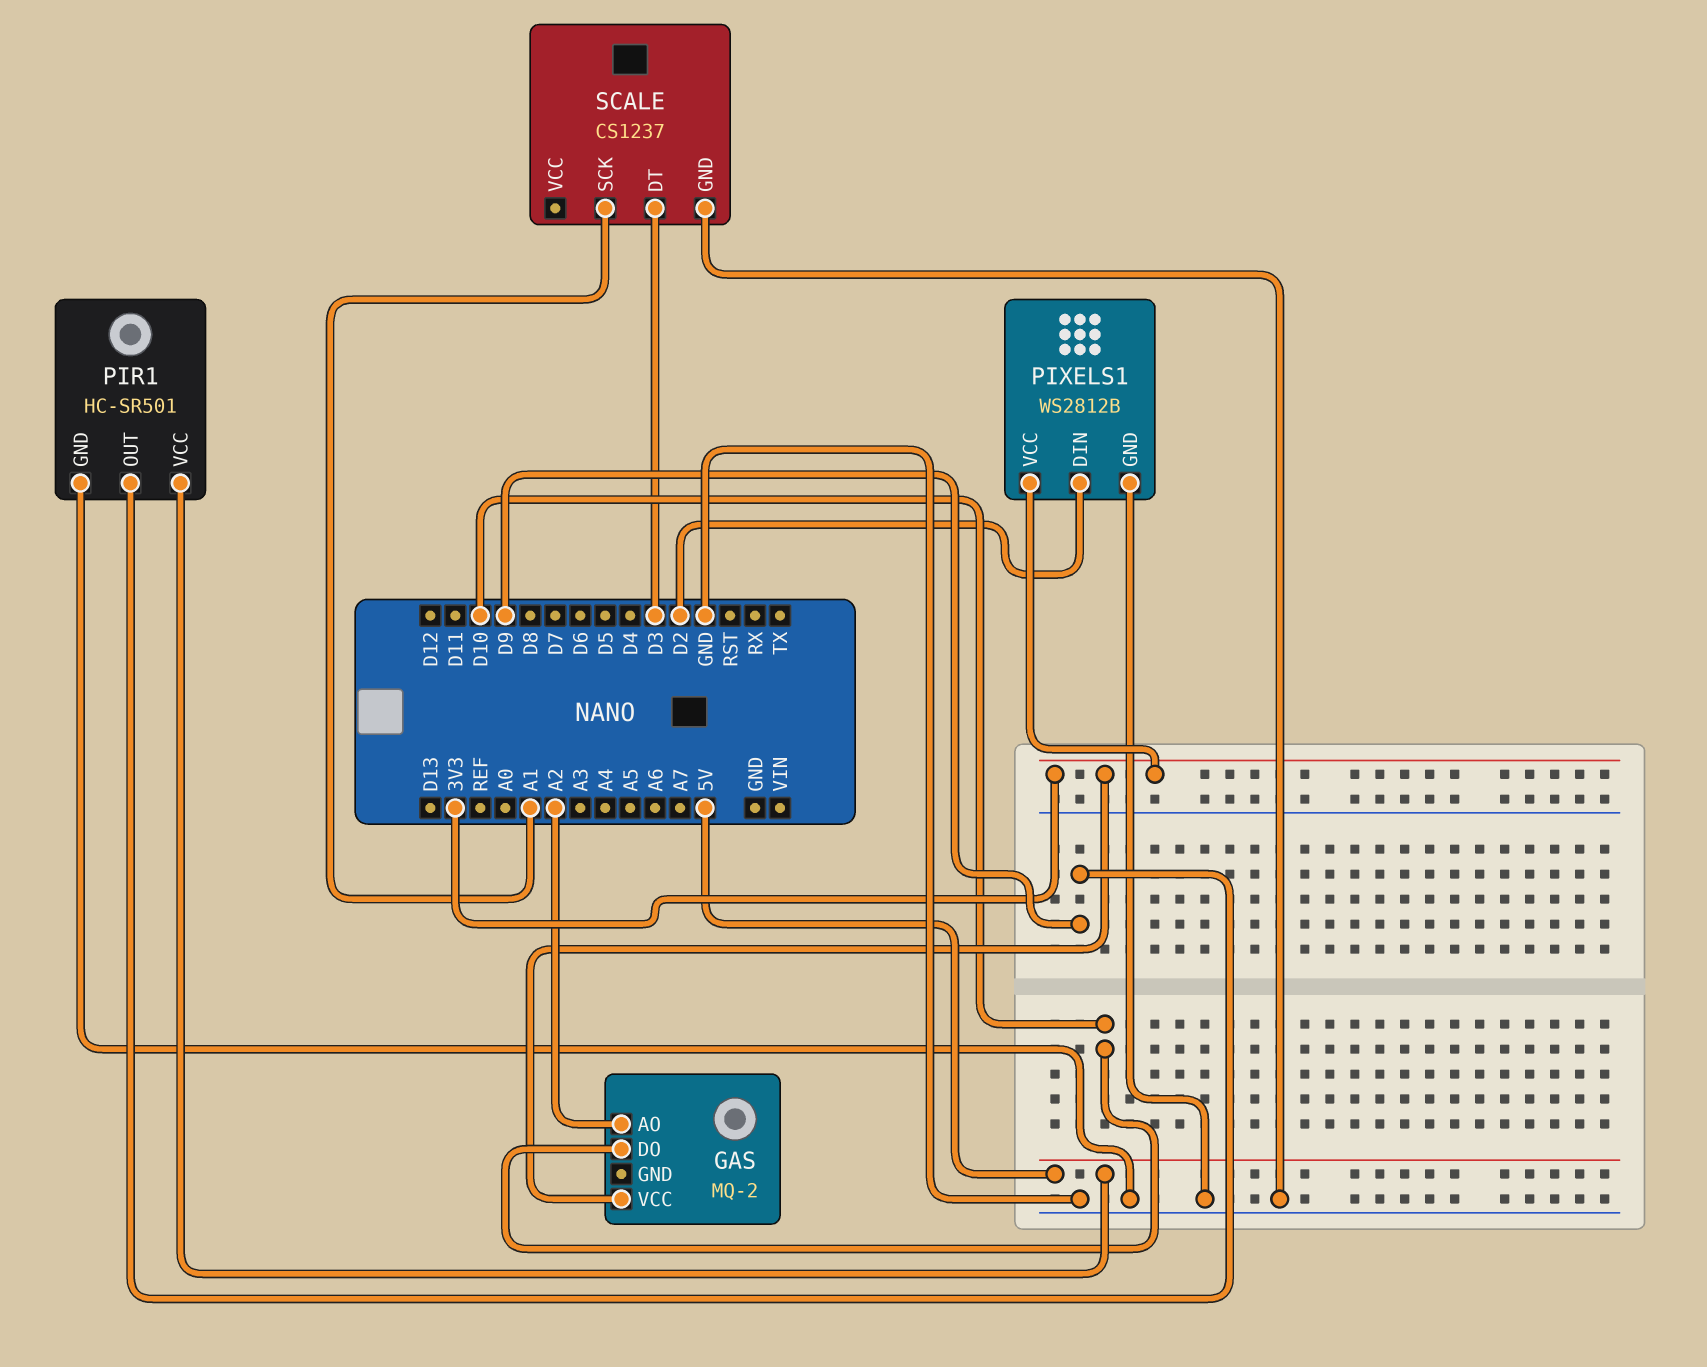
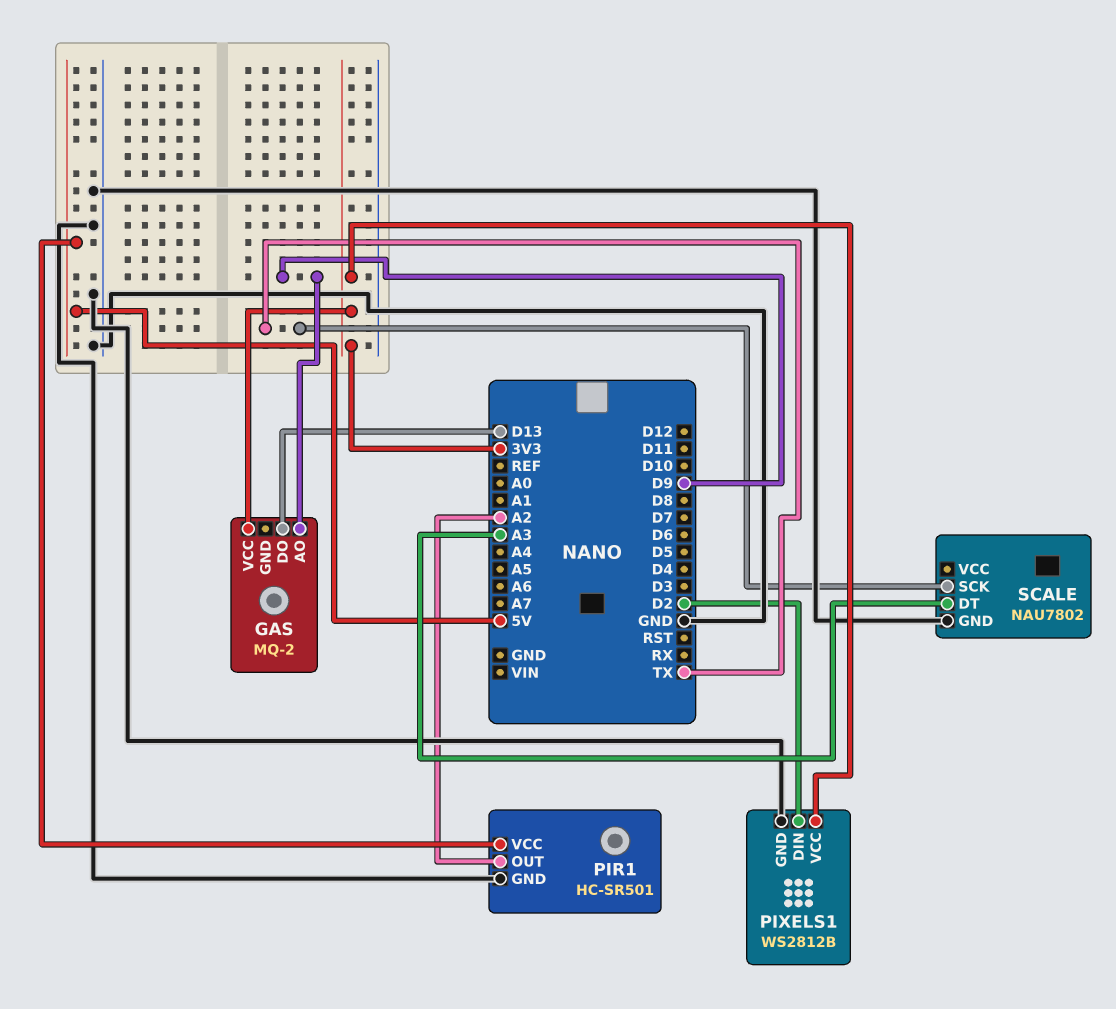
GAS pin AO: A2 -> D9
GAS pin DO: D10 -> D13
PIR1 pin OUT: D9 -> A2
SCALE: CS1237 -> NAU7802
SCALE pin DT: D3 -> A3
SCALE pin SCK: A1 -> TX

